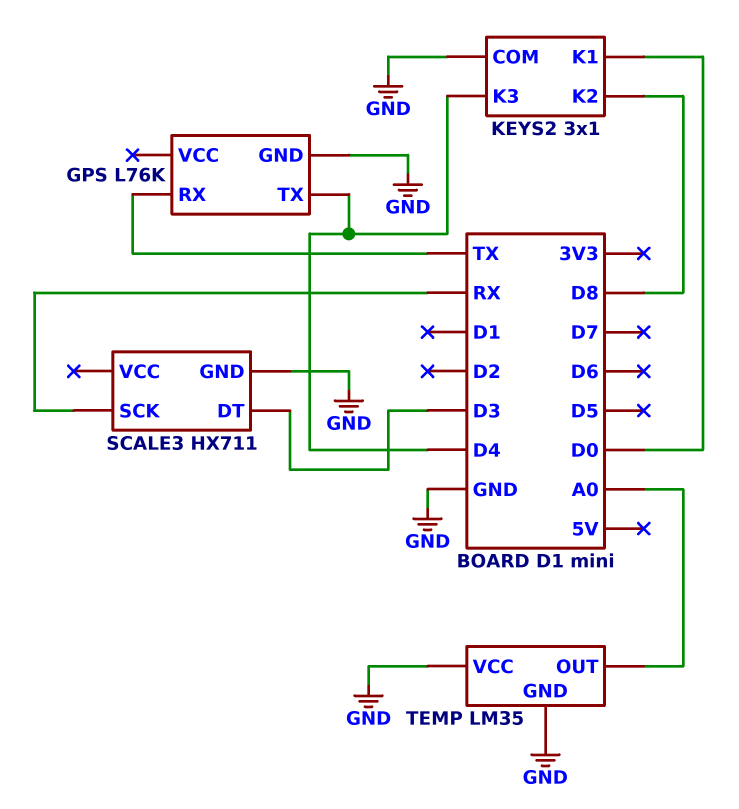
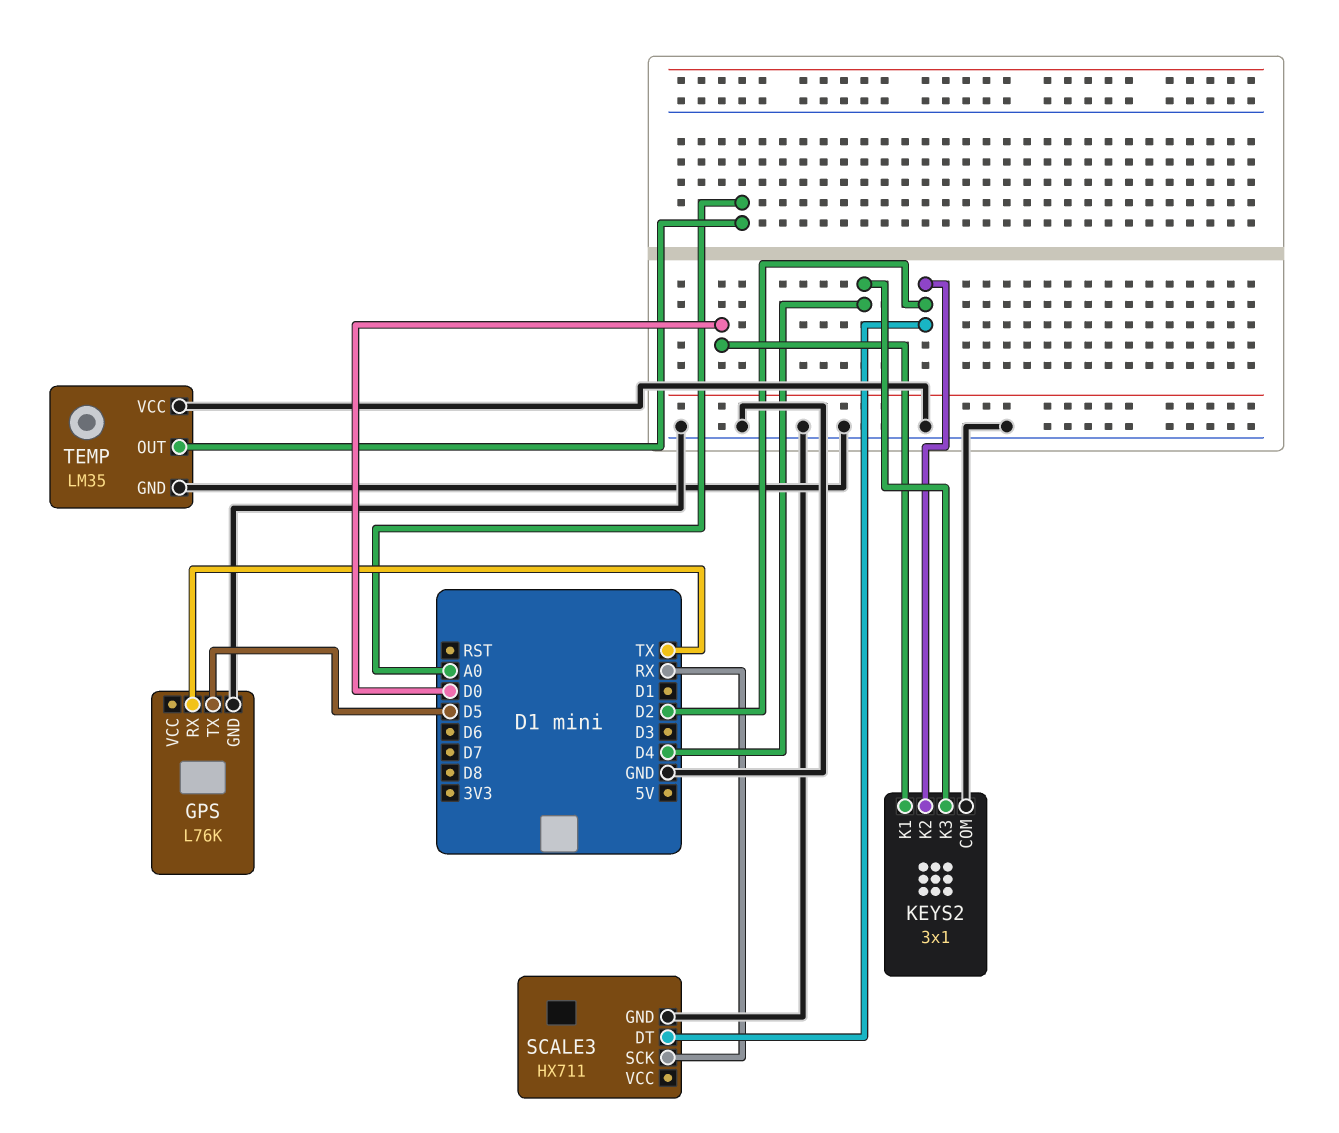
GPS pin TX: D4 -> D5
KEYS2 pin K2: D8 -> D2
SCALE3 pin DT: D3 -> D2

